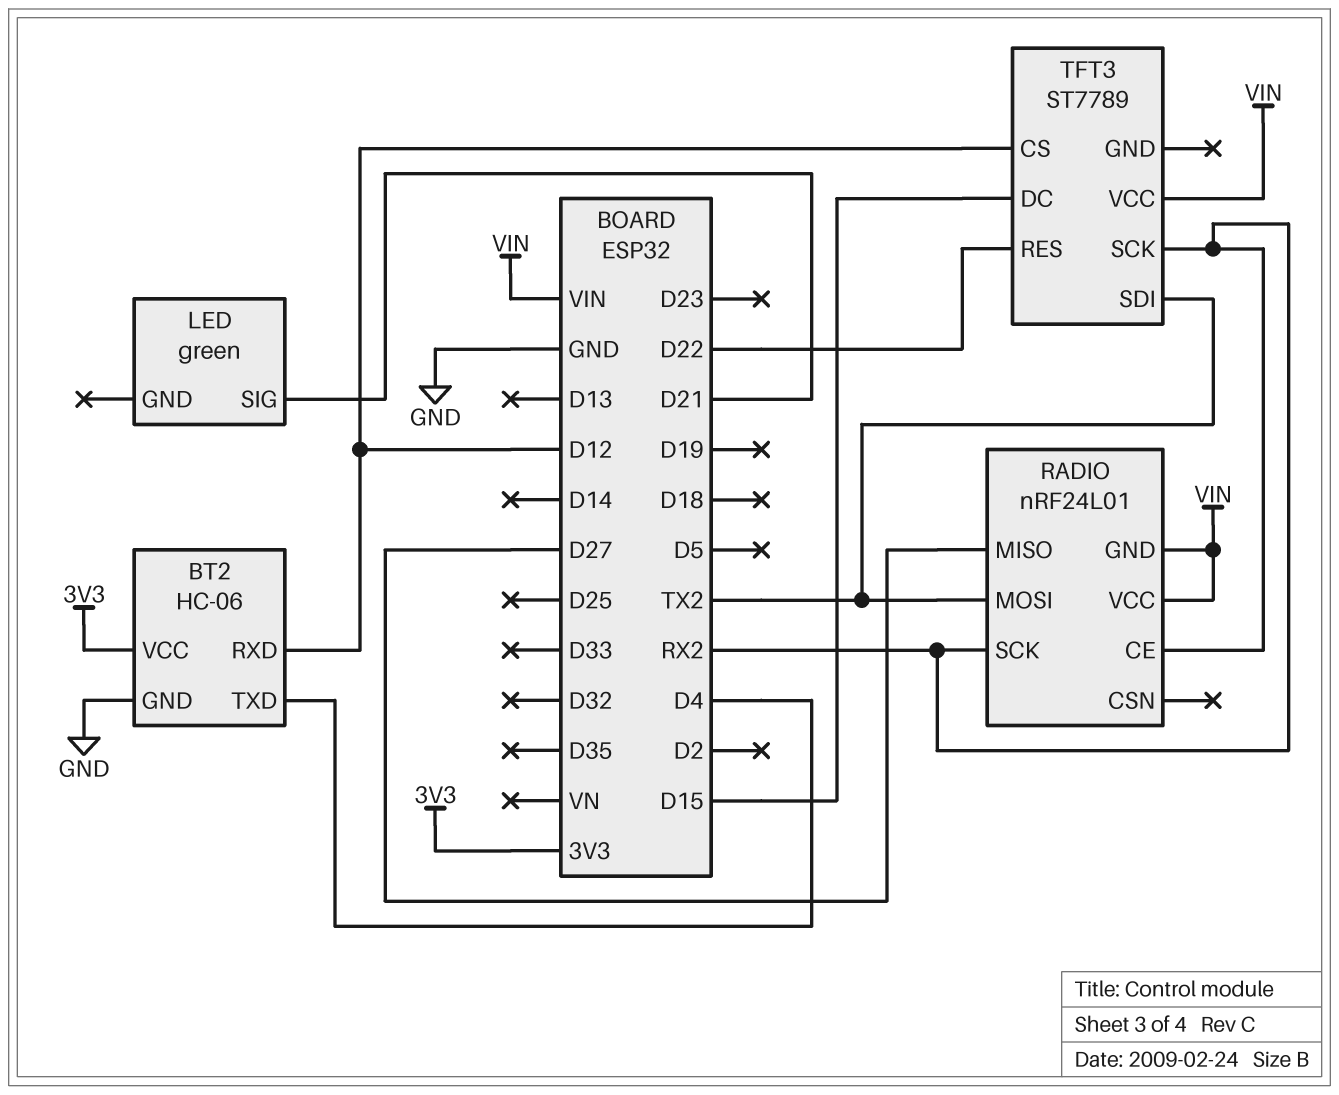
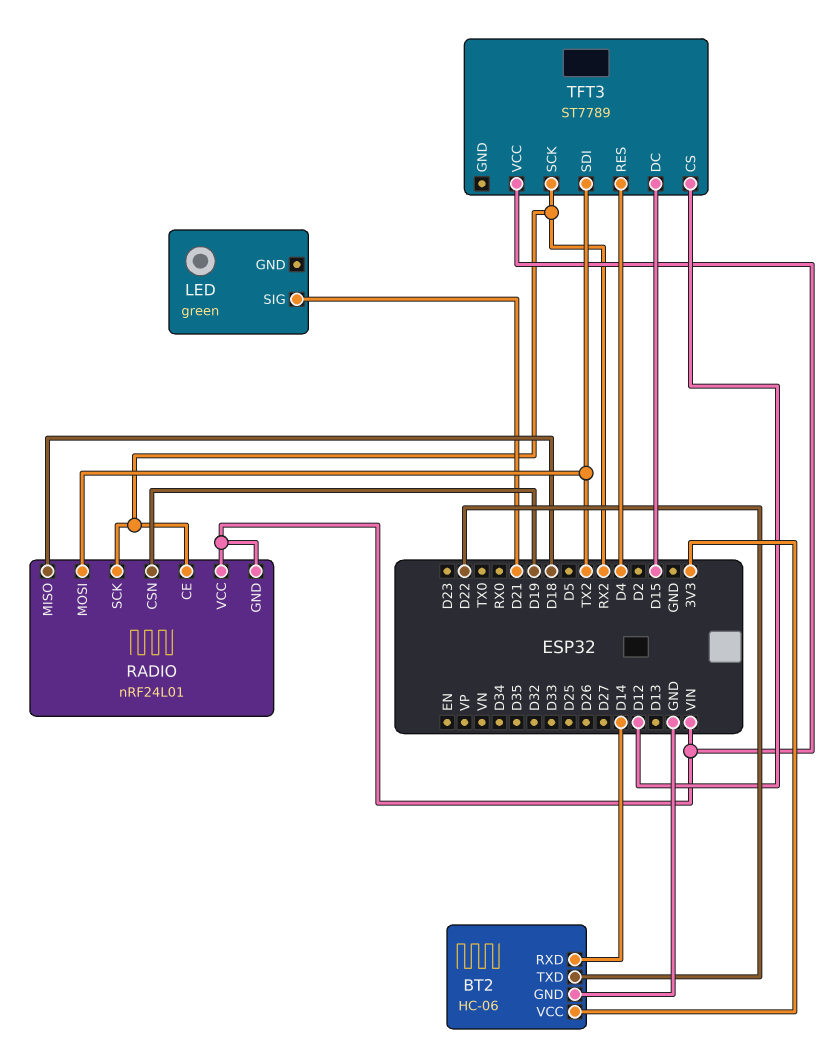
BT2 pin RXD: D12 -> D14
BT2 pin TXD: D4 -> D22
RADIO pin CSN: none -> D19
RADIO pin MISO: D27 -> D18
TFT3 pin RES: D22 -> D4

